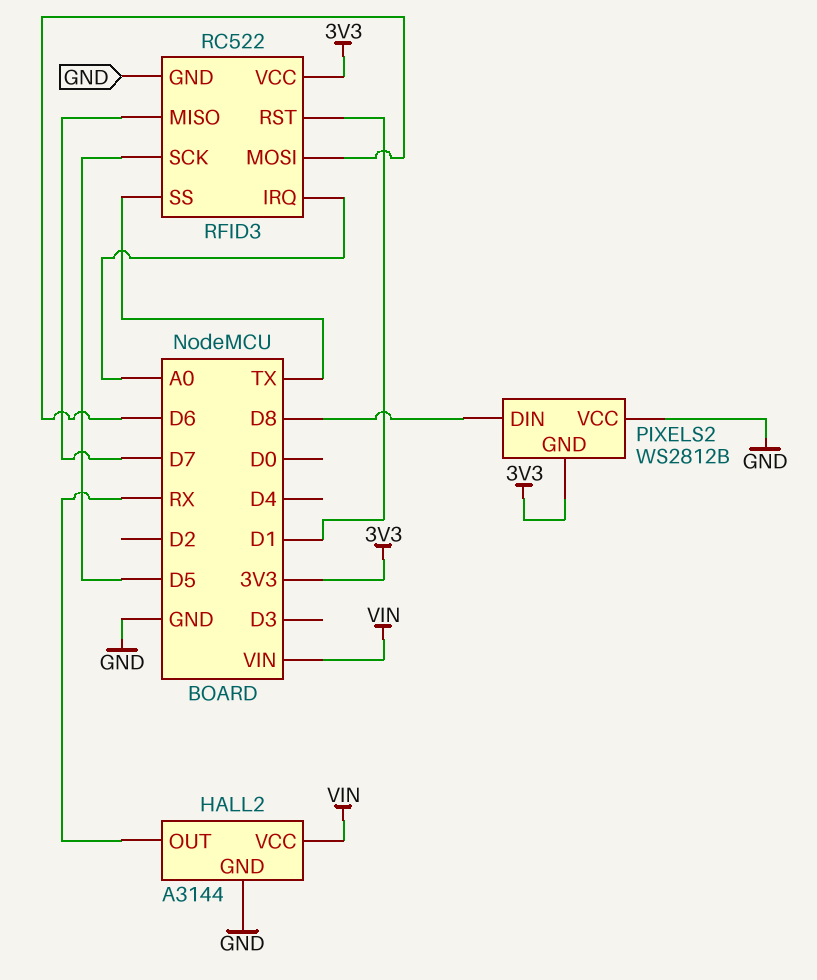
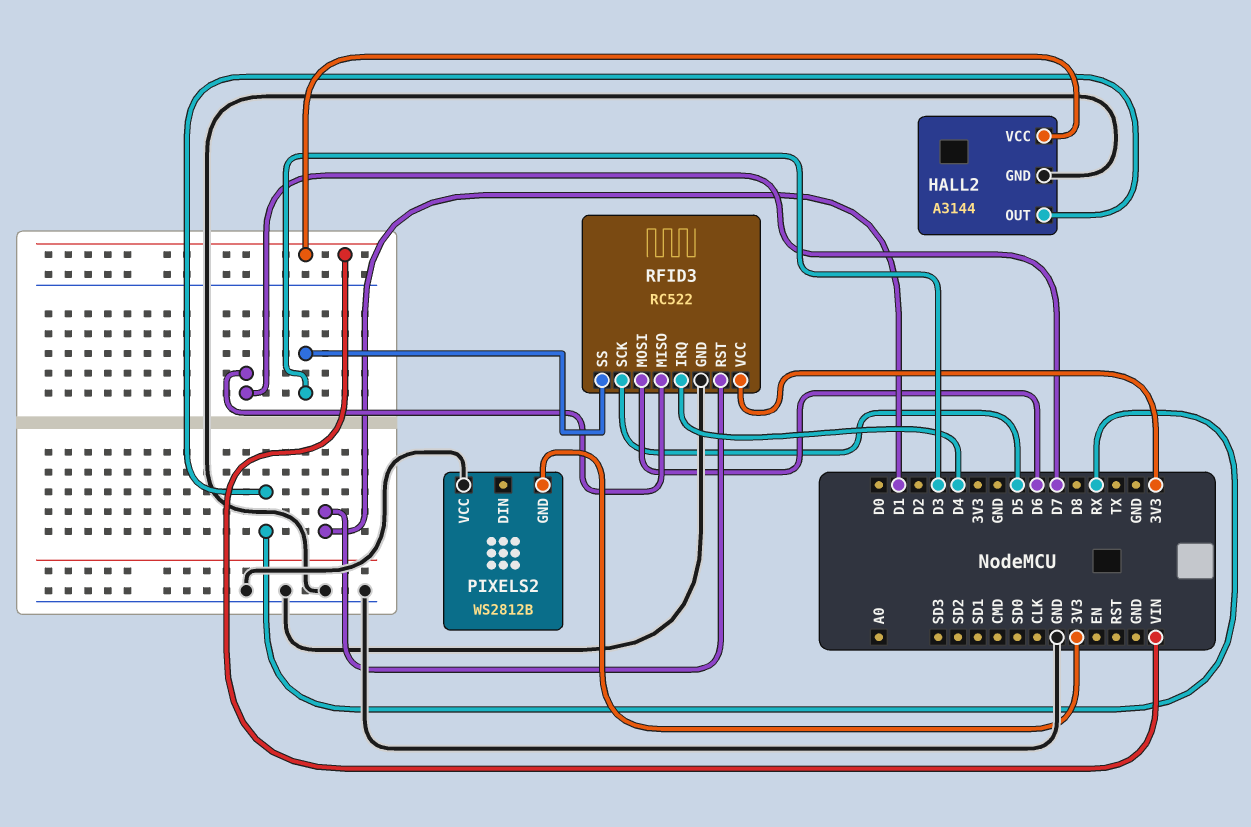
PIXELS2 pin DIN: D8 -> none
RFID3 pin IRQ: A0 -> D4
RFID3 pin SS: TX -> D3

